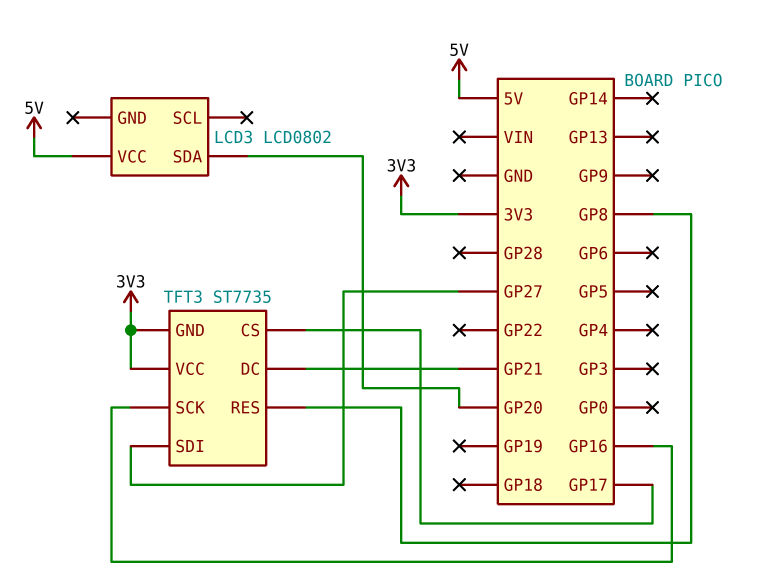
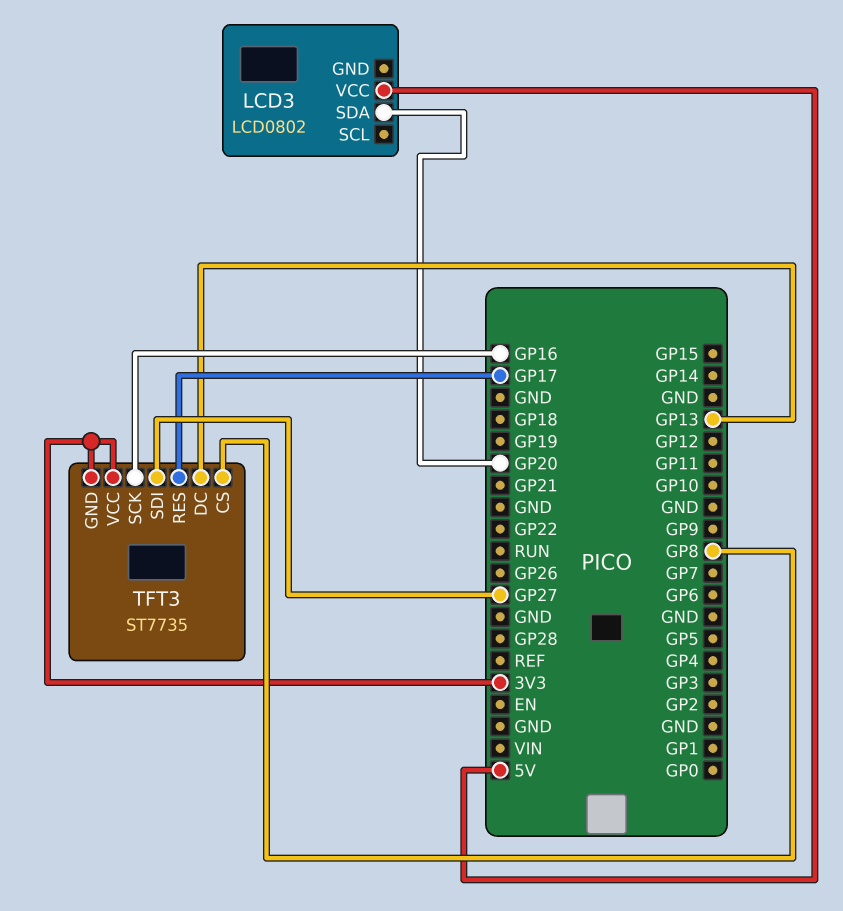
TFT3 pin CS: GP17 -> GP8
TFT3 pin DC: GP21 -> GP13
TFT3 pin RES: GP8 -> GP17

